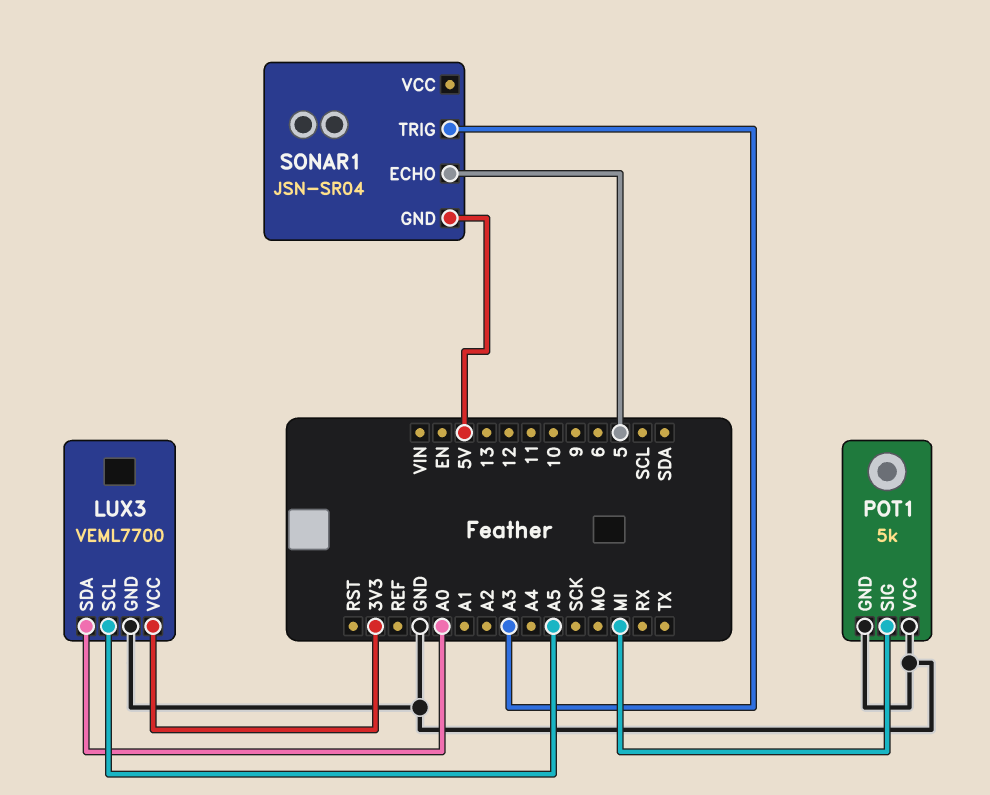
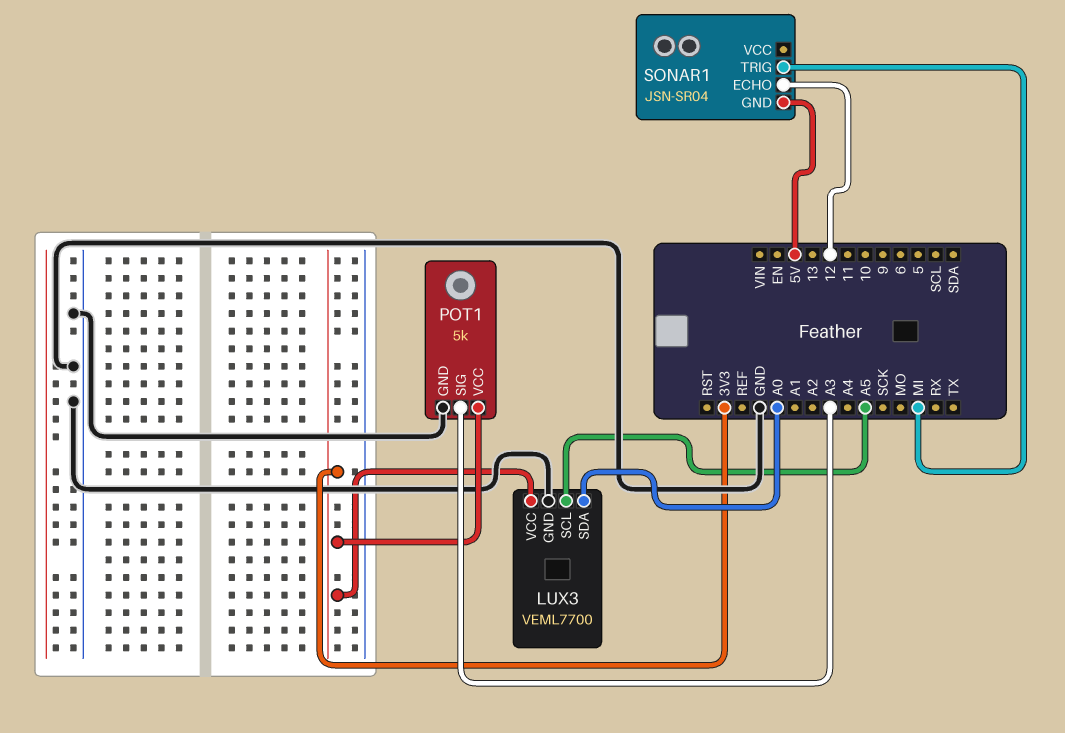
POT1 pin SIG: MI -> A3
POT1 pin VCC: GND -> 3V3
SONAR1 pin ECHO: 5 -> 12
SONAR1 pin TRIG: A3 -> MI

